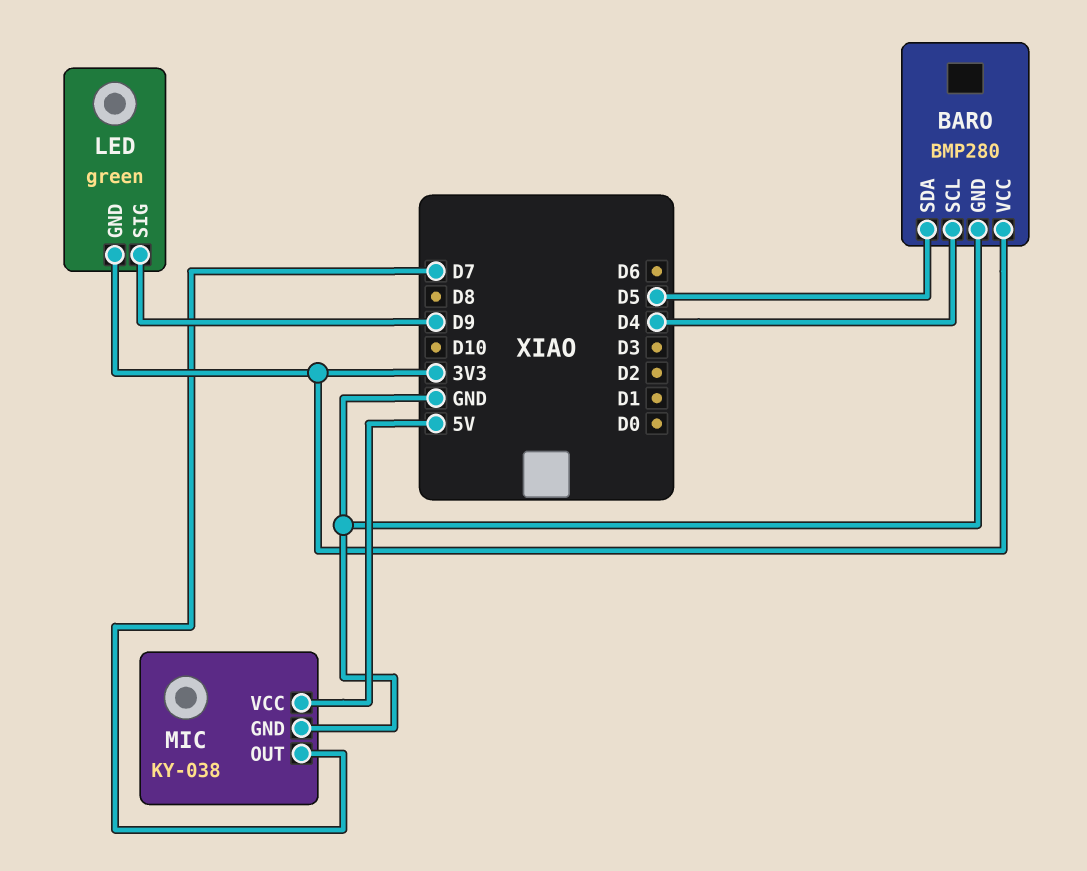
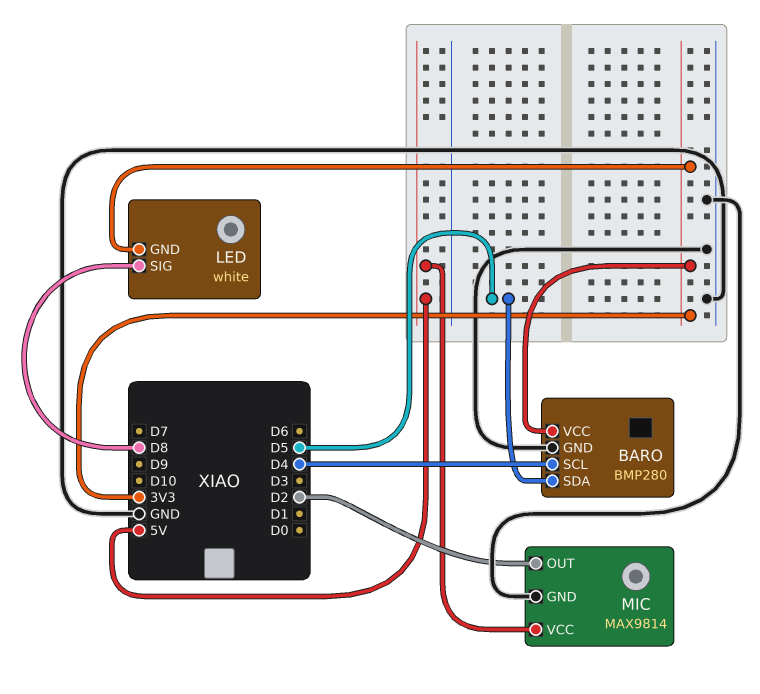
LED: green -> white
LED pin SIG: D9 -> D8
MIC: KY-038 -> MAX9814
MIC pin OUT: D7 -> D2

